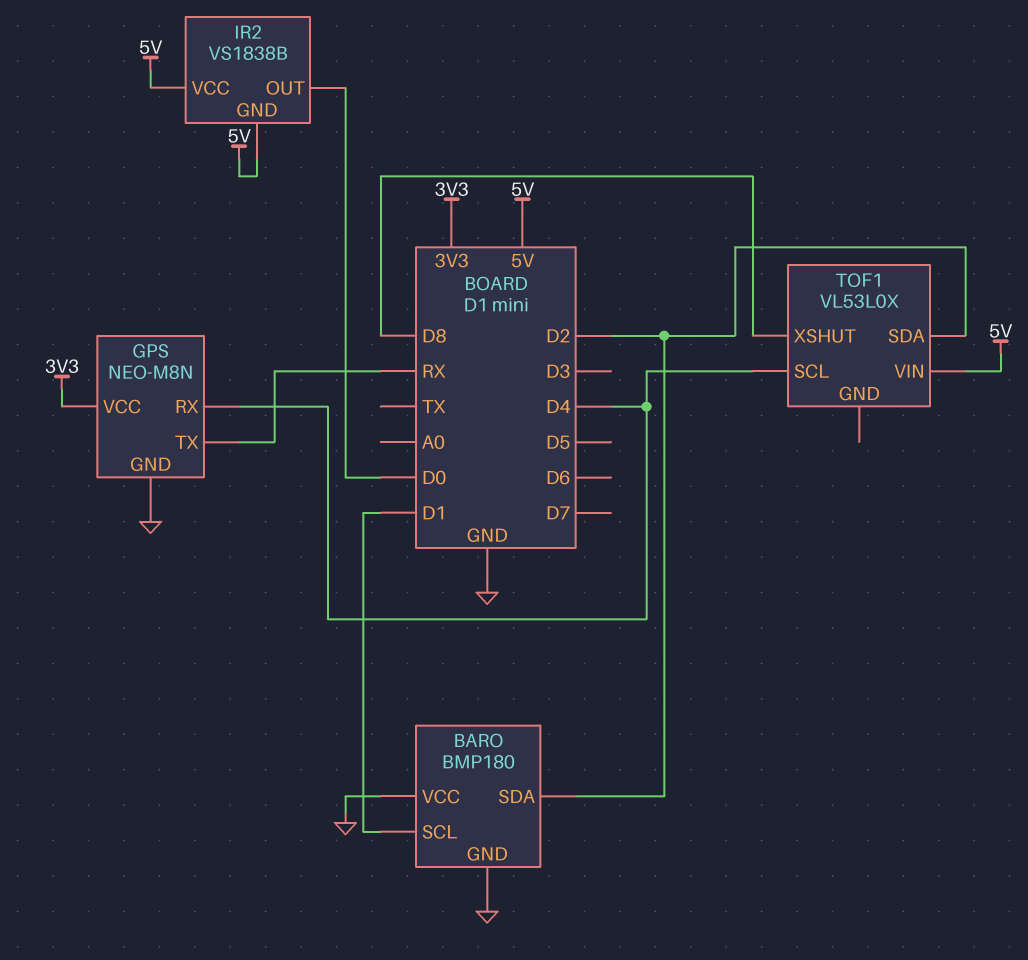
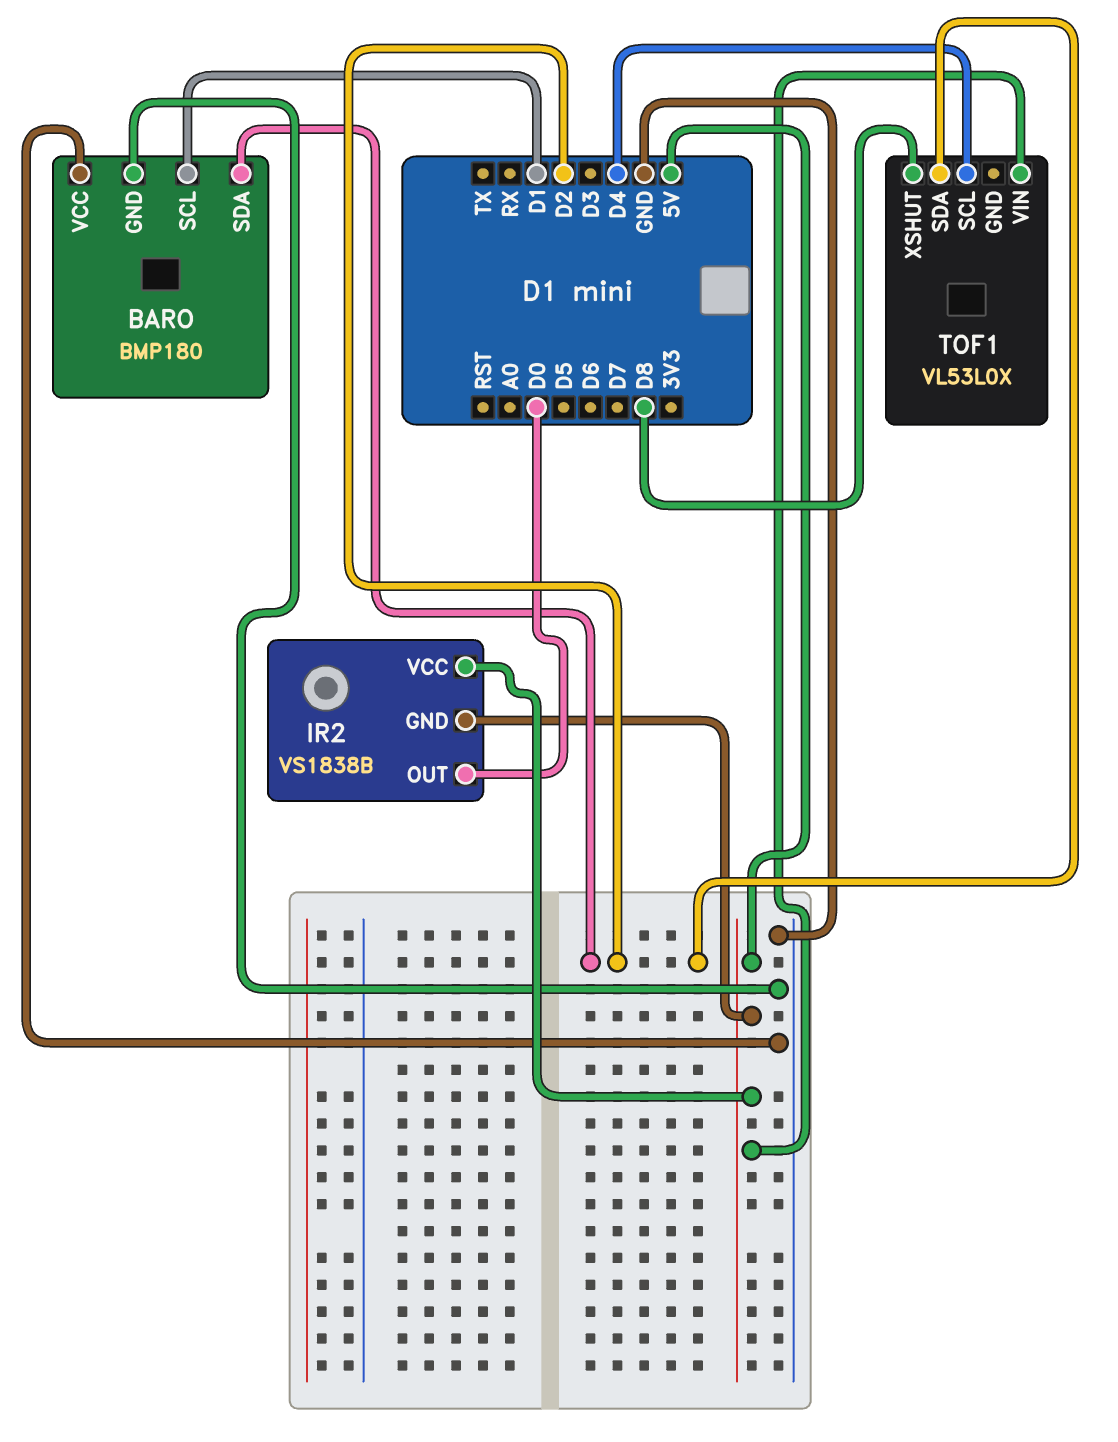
GPS: NEO-M8N -> none
GPS pin GND: GND -> none
GPS pin RX: D4 -> none
GPS pin TX: RX -> none
GPS pin VCC: 3V3 -> none

